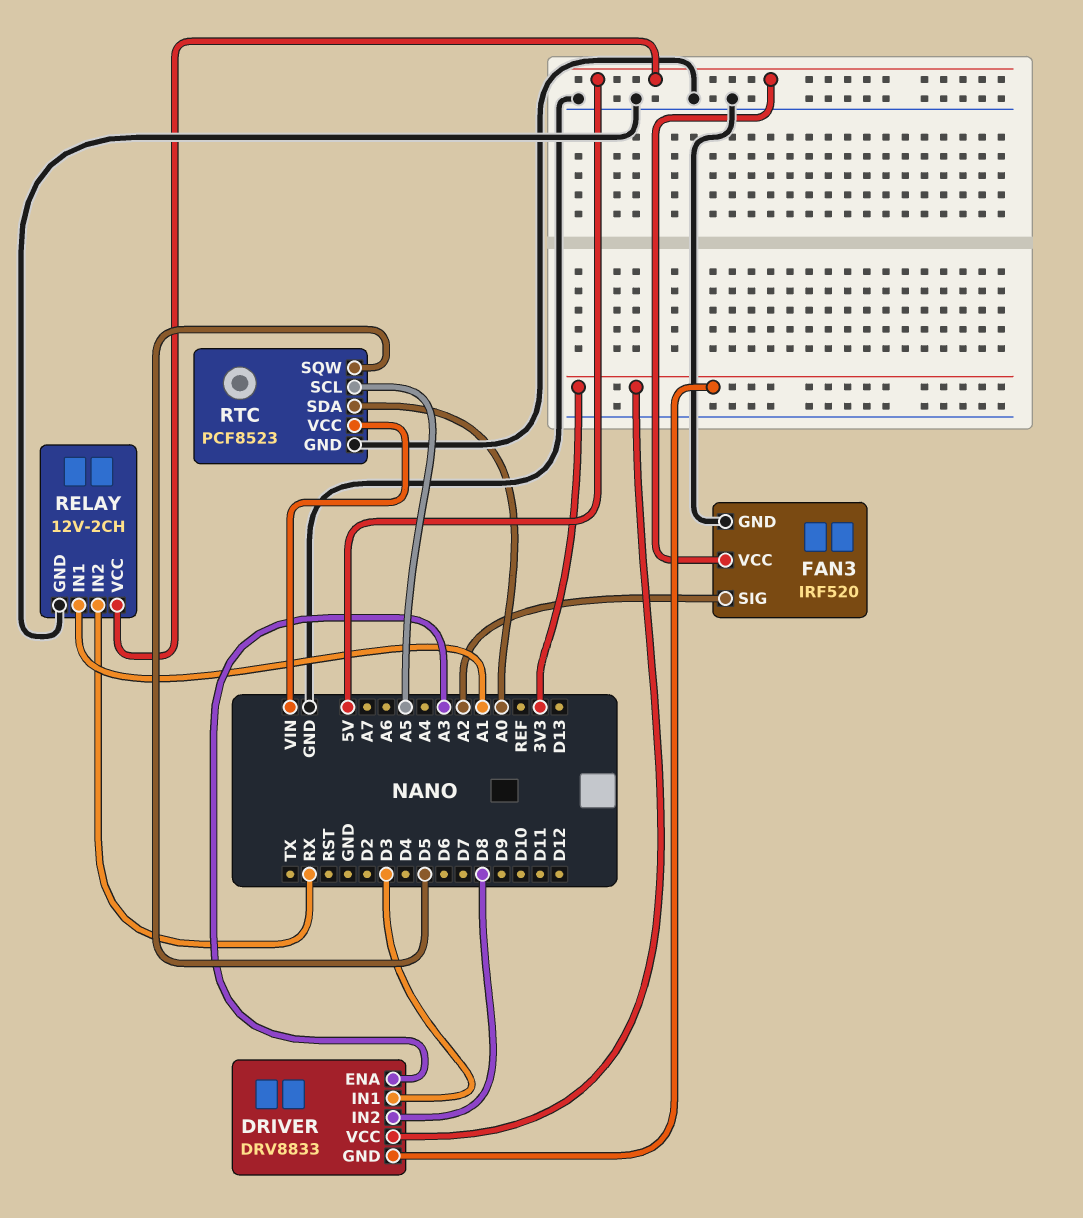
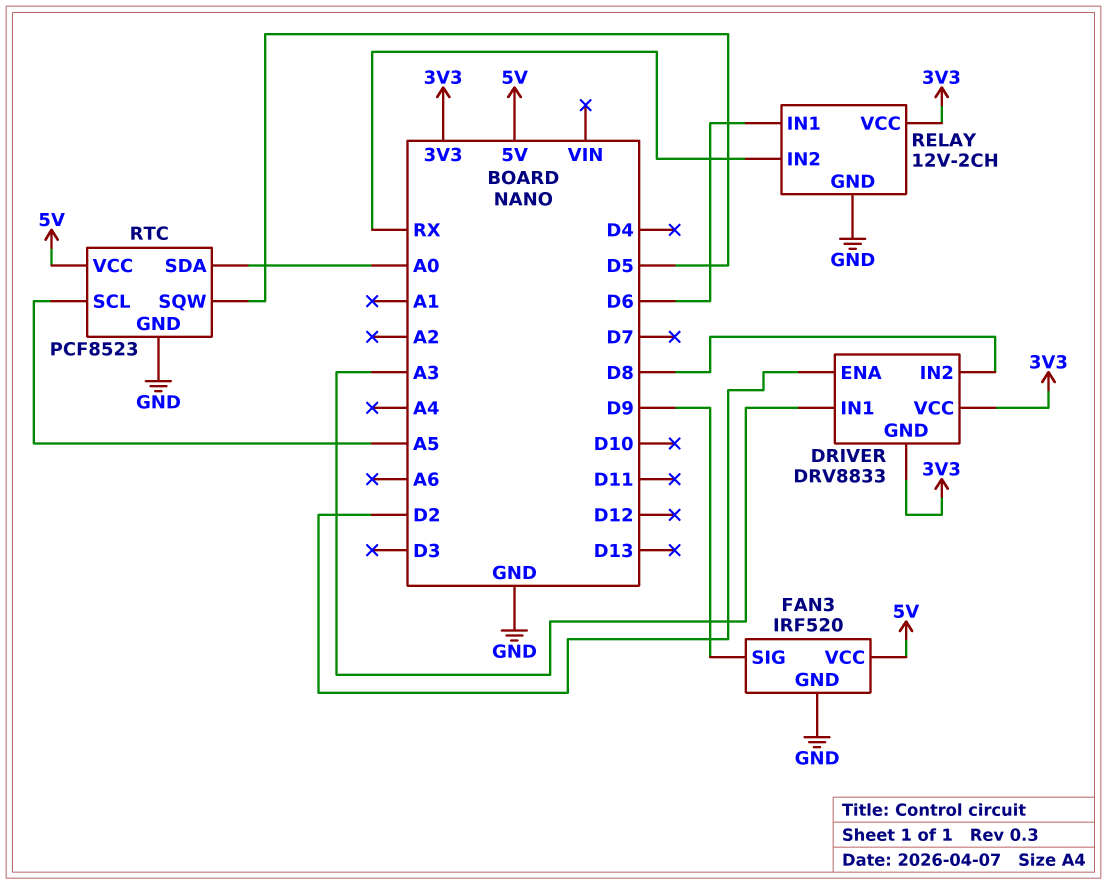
DRIVER pin ENA: A3 -> D2
DRIVER pin IN1: D3 -> A3
FAN3 pin SIG: A2 -> D9
RELAY pin IN1: A1 -> D6
RELAY pin VCC: 5V -> 3V3
RTC pin VCC: VIN -> 5V

